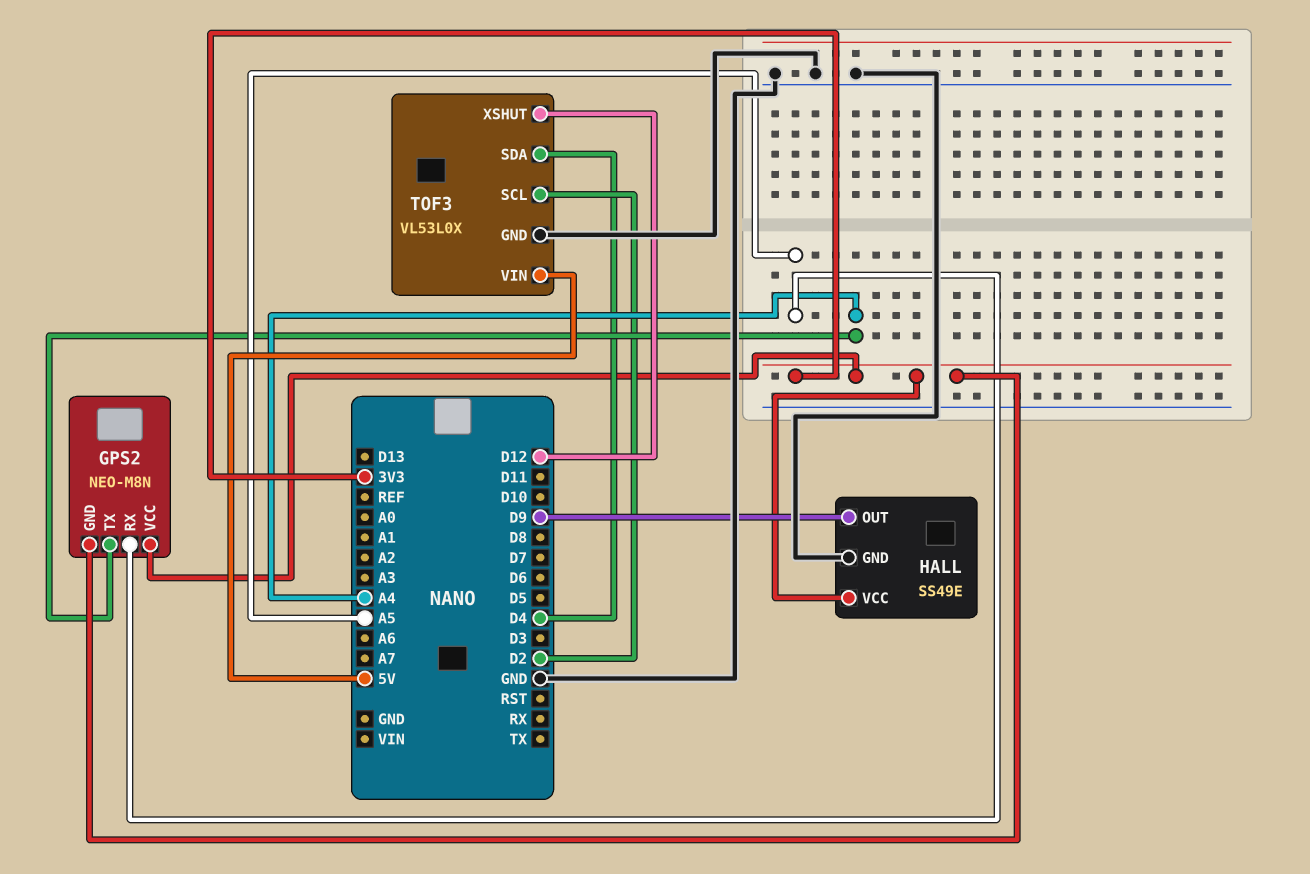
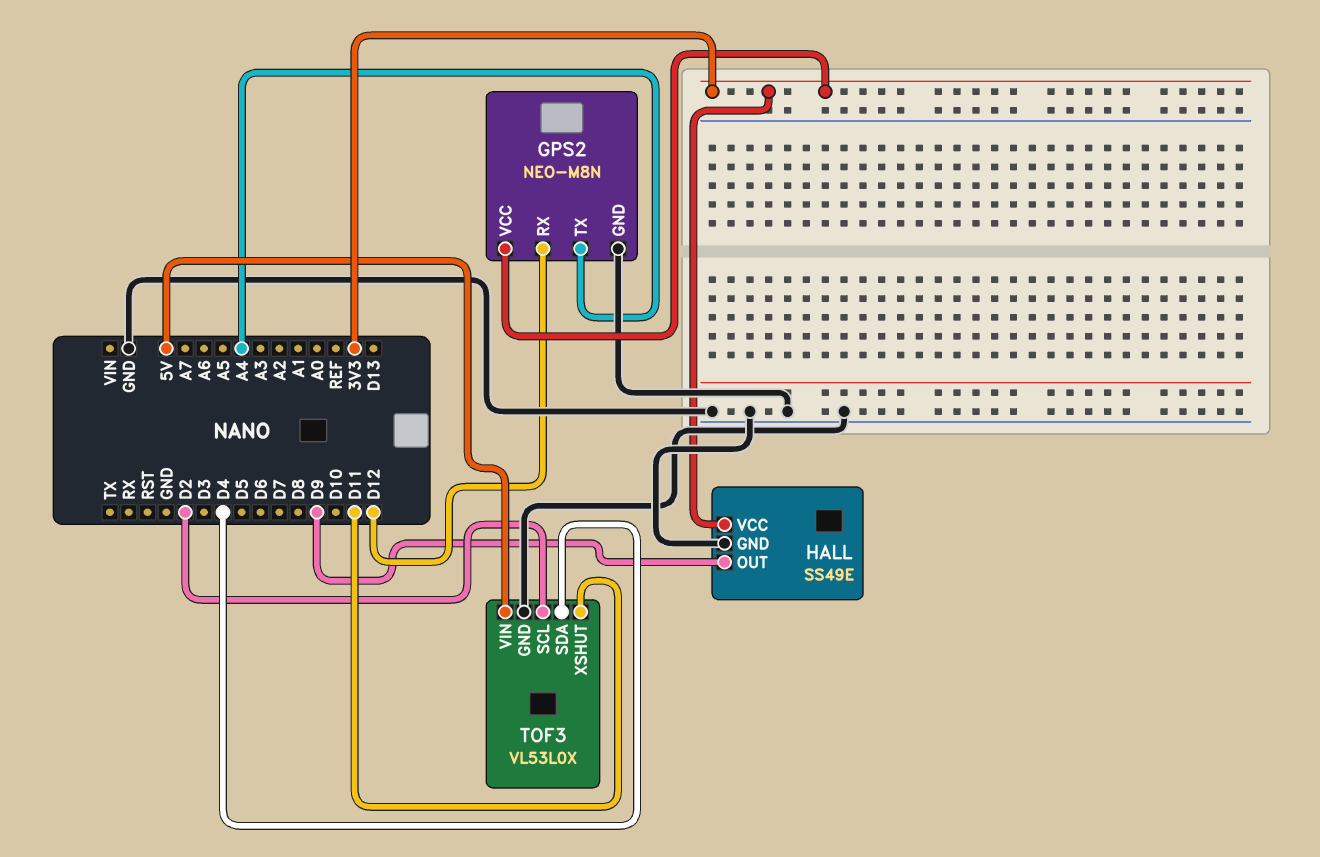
GPS2 pin GND: 3V3 -> GND
GPS2 pin RX: A5 -> D12
TOF3 pin XSHUT: D12 -> D11

